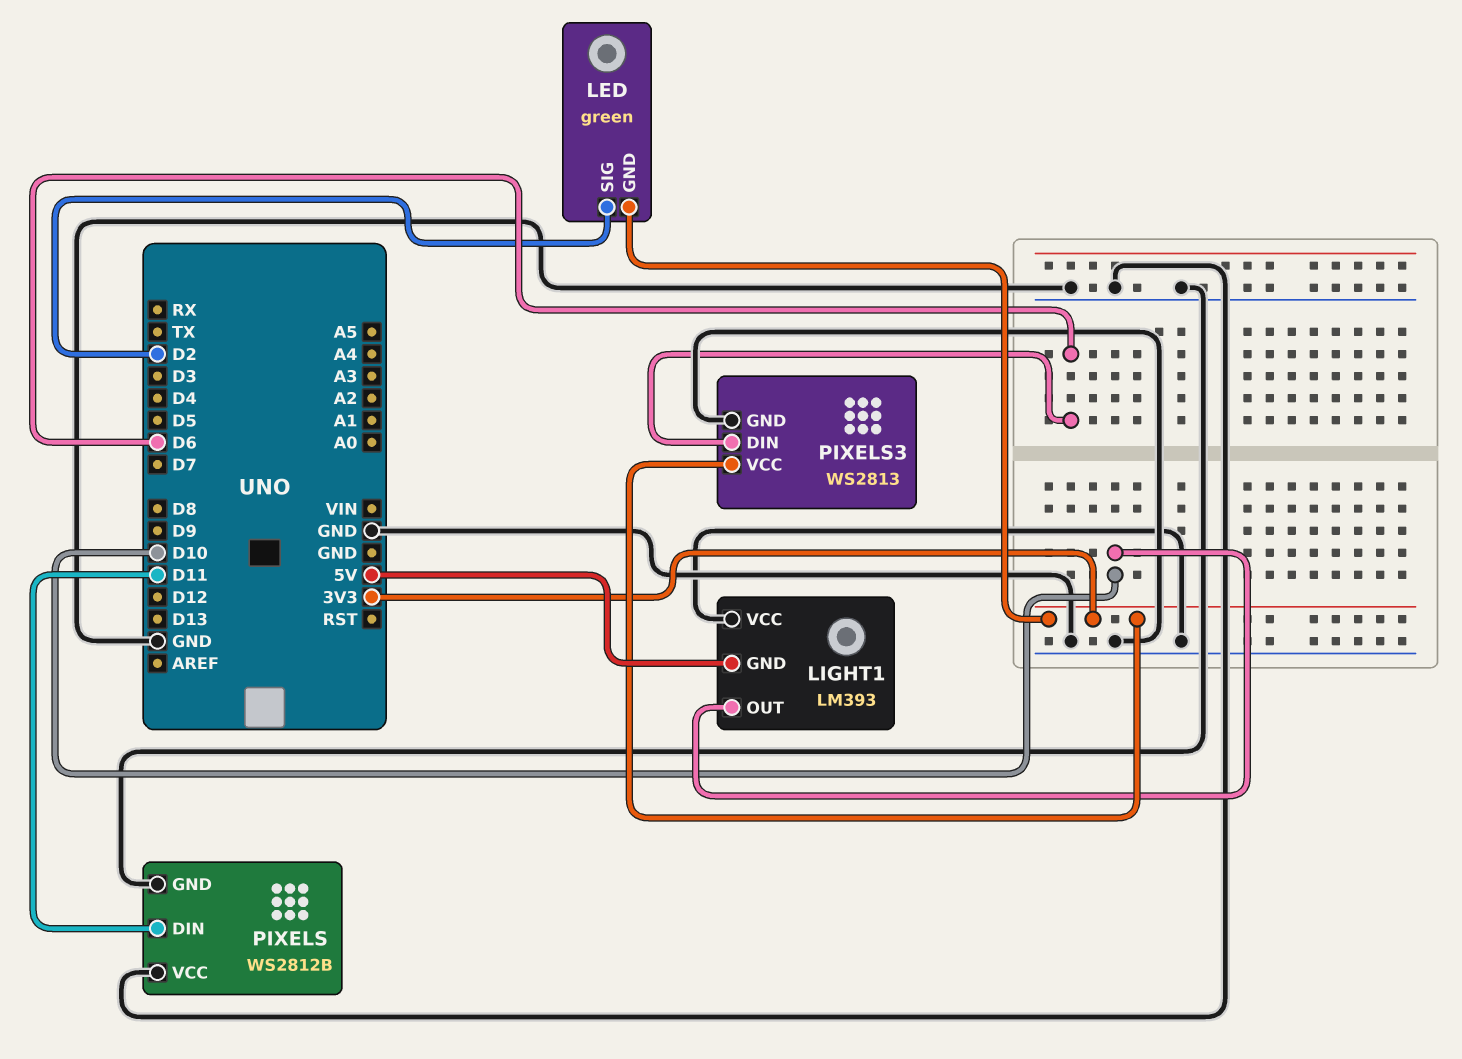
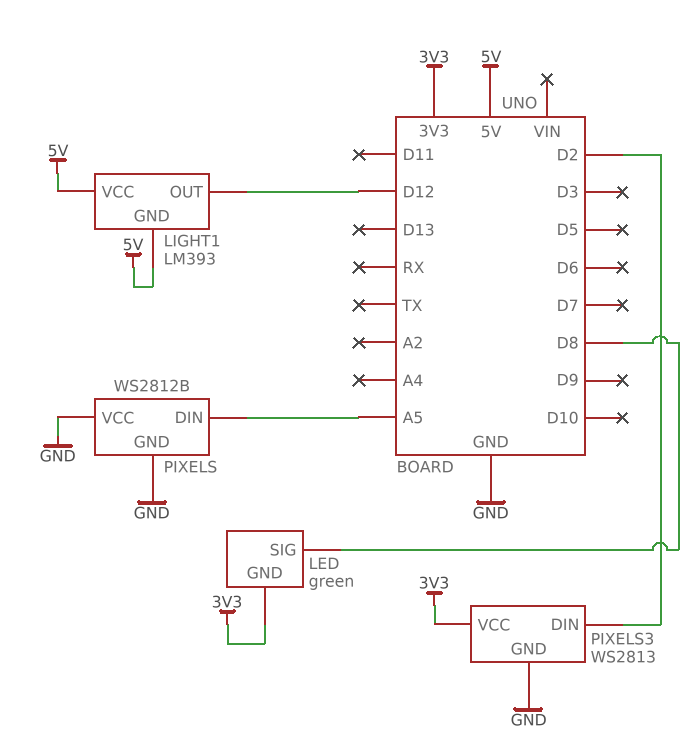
LED pin SIG: D2 -> D8
LIGHT1 pin OUT: D10 -> D12
LIGHT1 pin VCC: GND -> 5V
PIXELS pin DIN: D11 -> A5
PIXELS3 pin DIN: D6 -> D2

